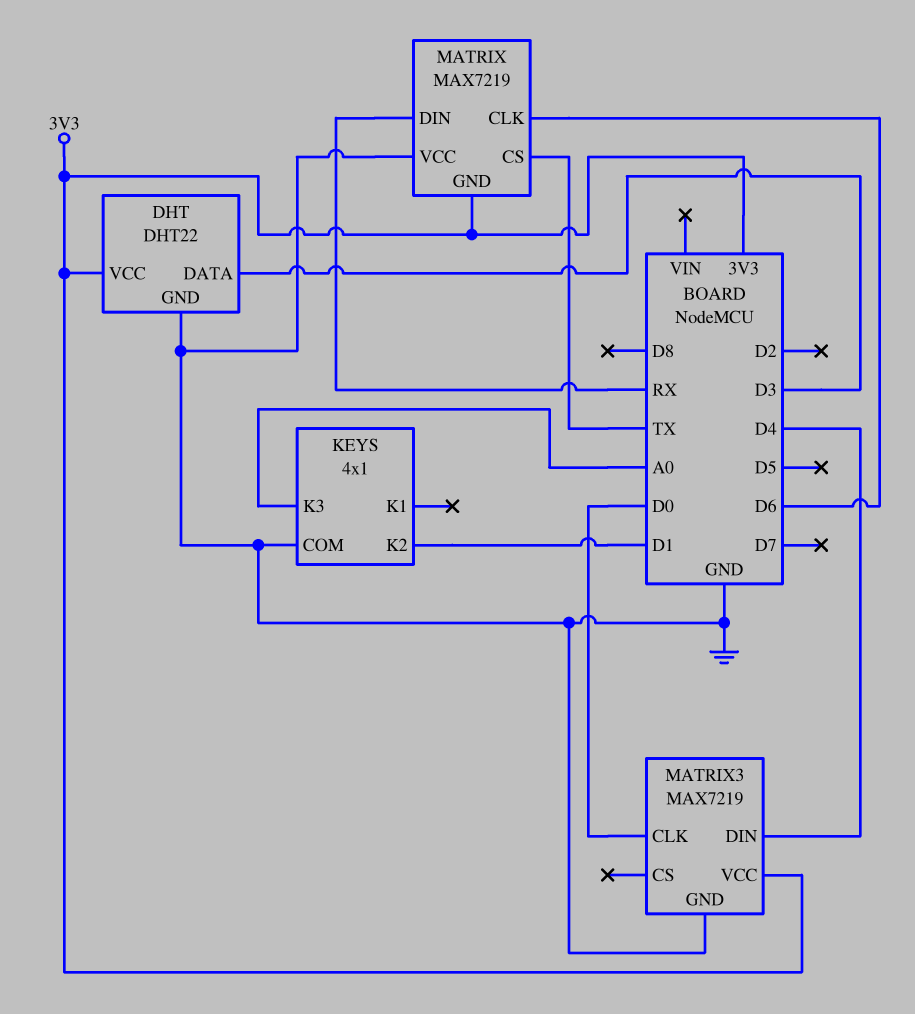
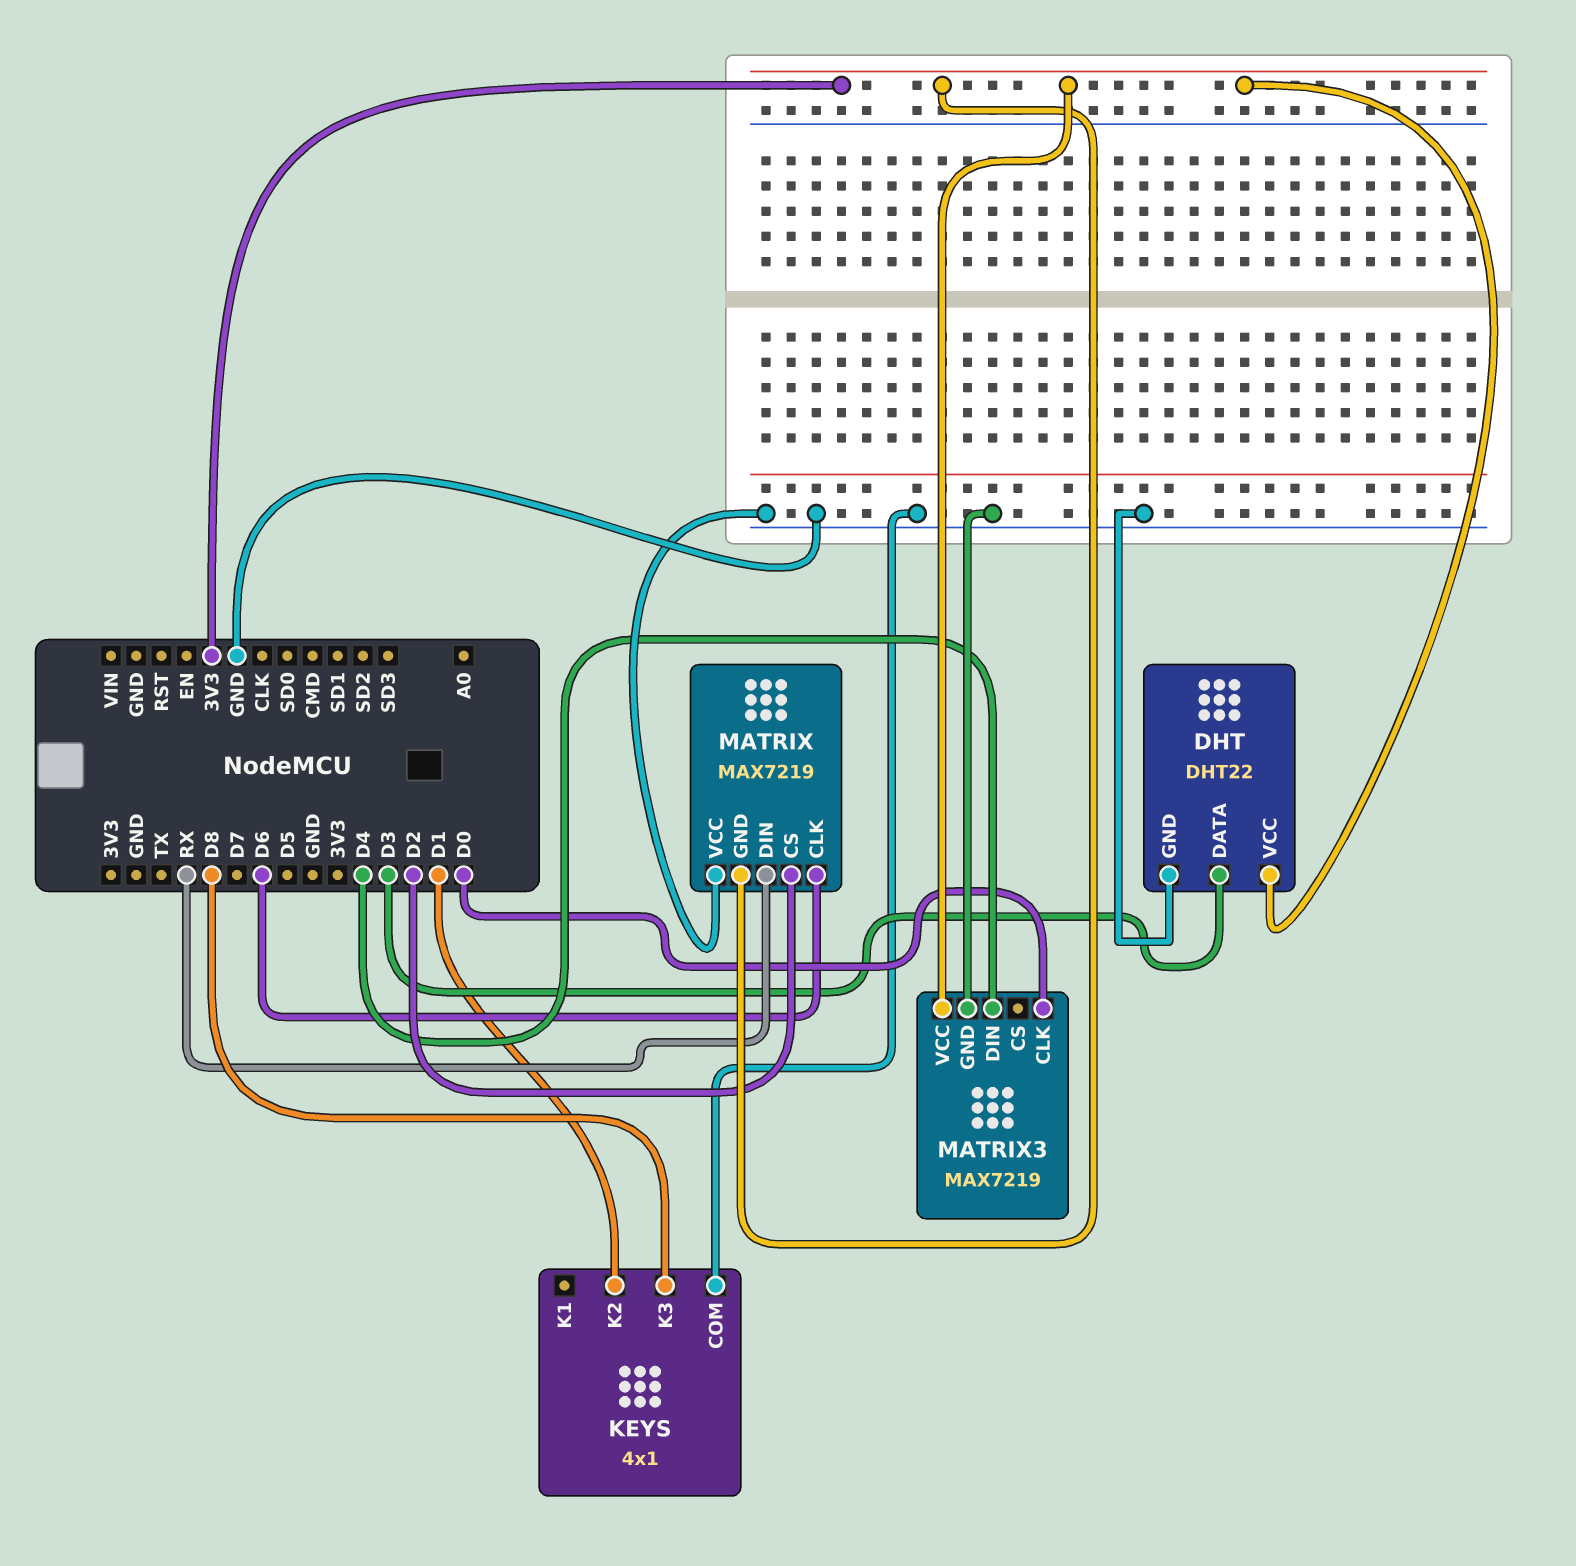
KEYS pin K3: A0 -> D8
MATRIX pin CS: TX -> D2

